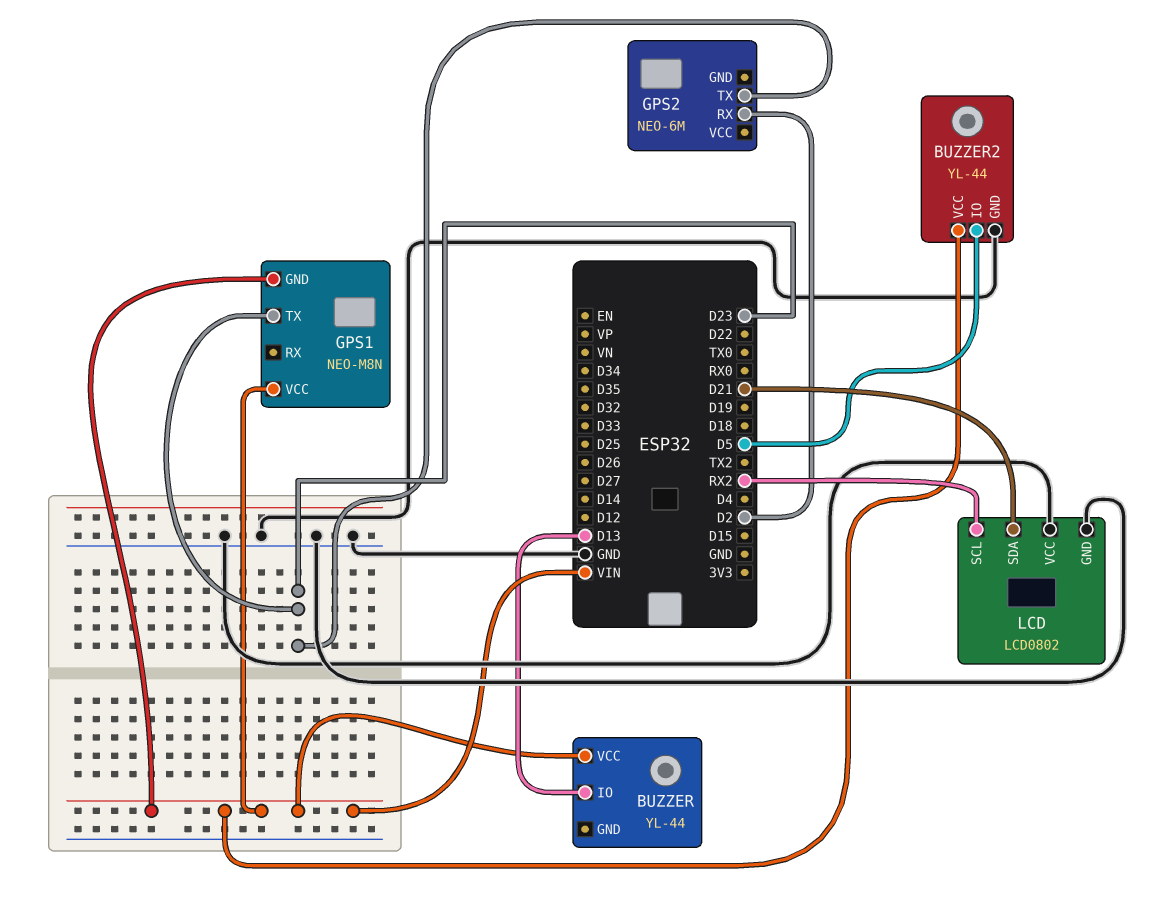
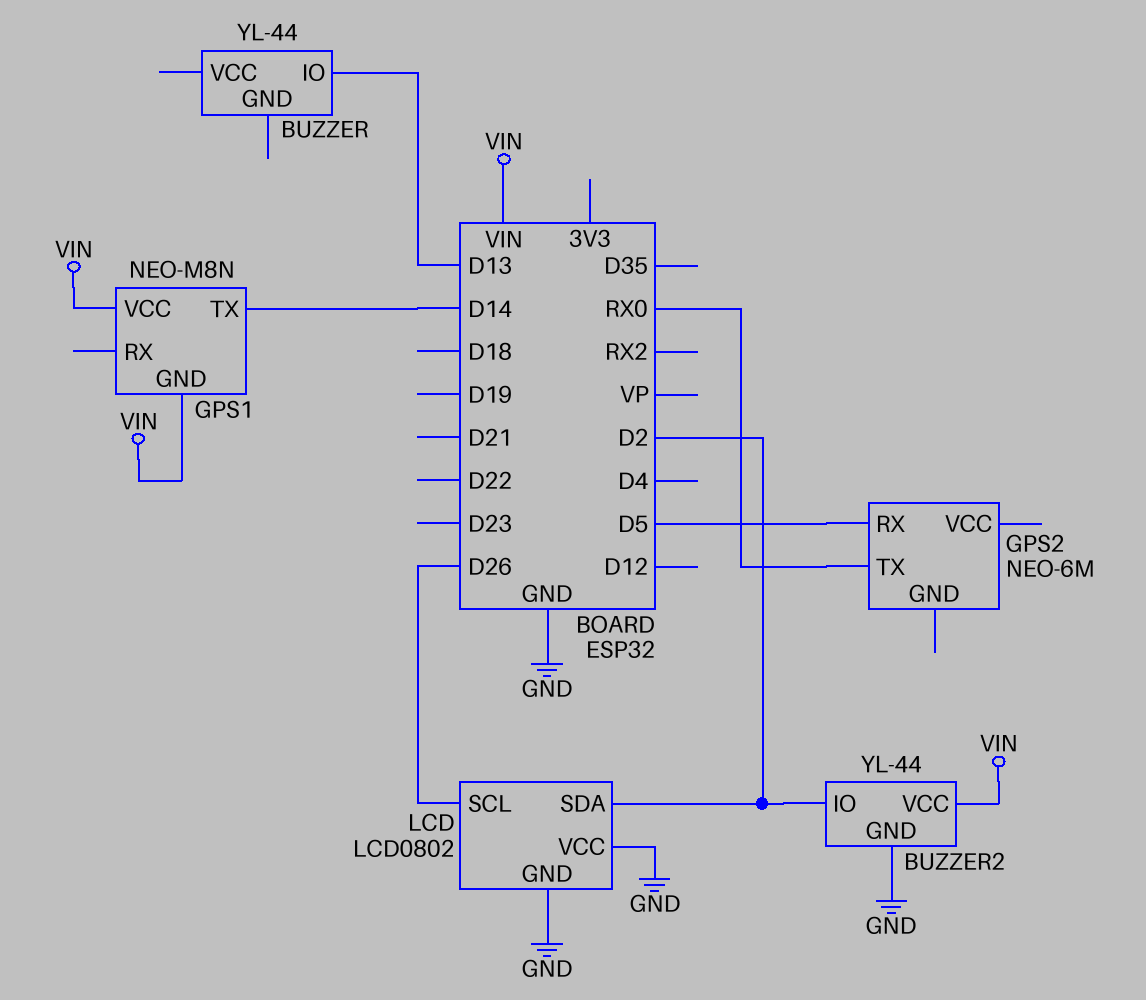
BUZZER pin VCC: VIN -> none
BUZZER2 pin IO: D5 -> D2
GPS1 pin TX: D23 -> D14
GPS2 pin RX: D2 -> D5
GPS2 pin TX: D23 -> RX0
LCD pin SCL: RX2 -> D26
LCD pin SDA: D21 -> D2

